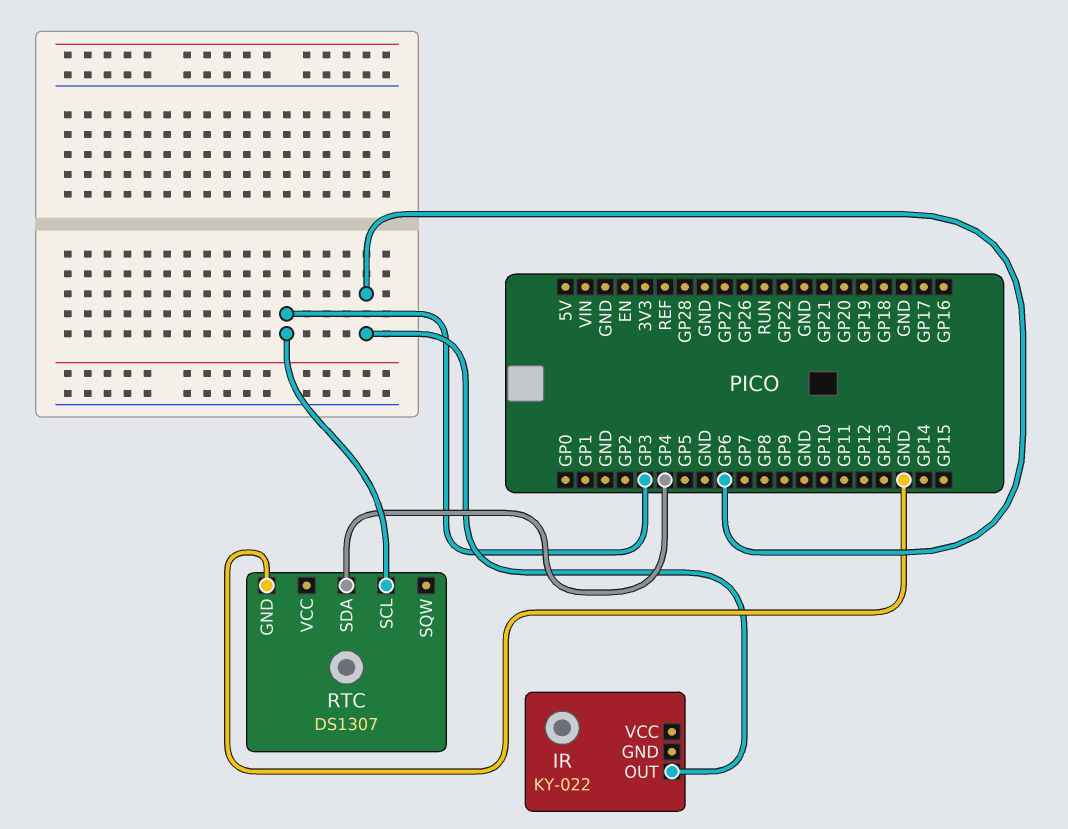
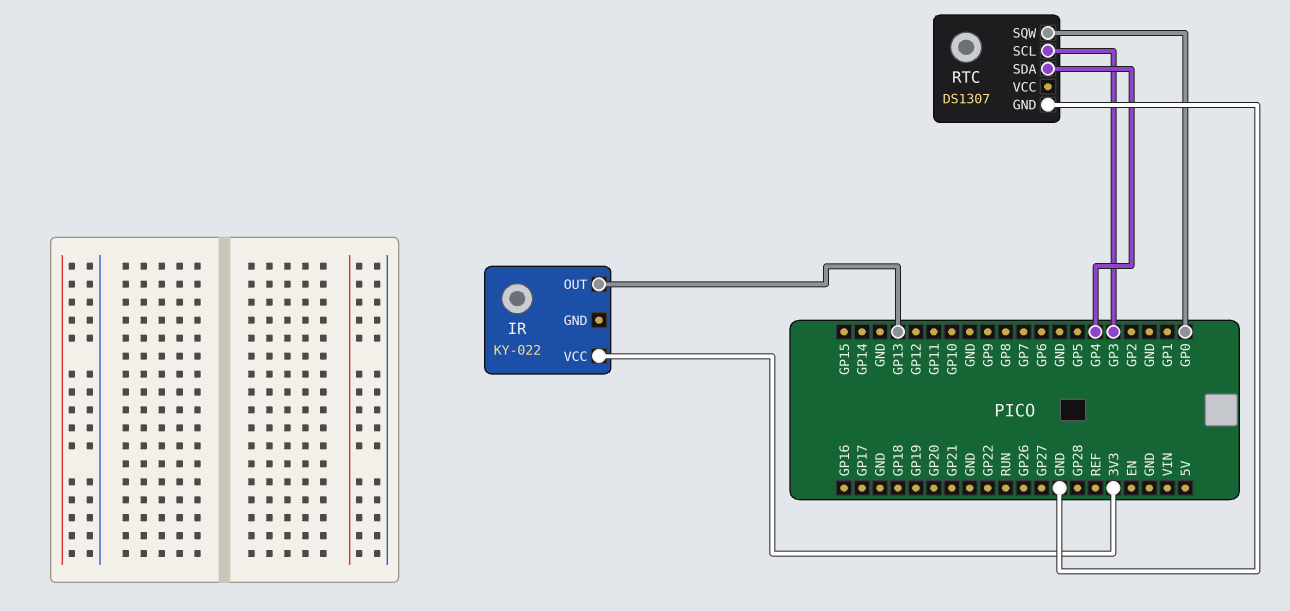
IR pin OUT: GP6 -> GP13
IR pin VCC: none -> 3V3
RTC pin SQW: none -> GP0

